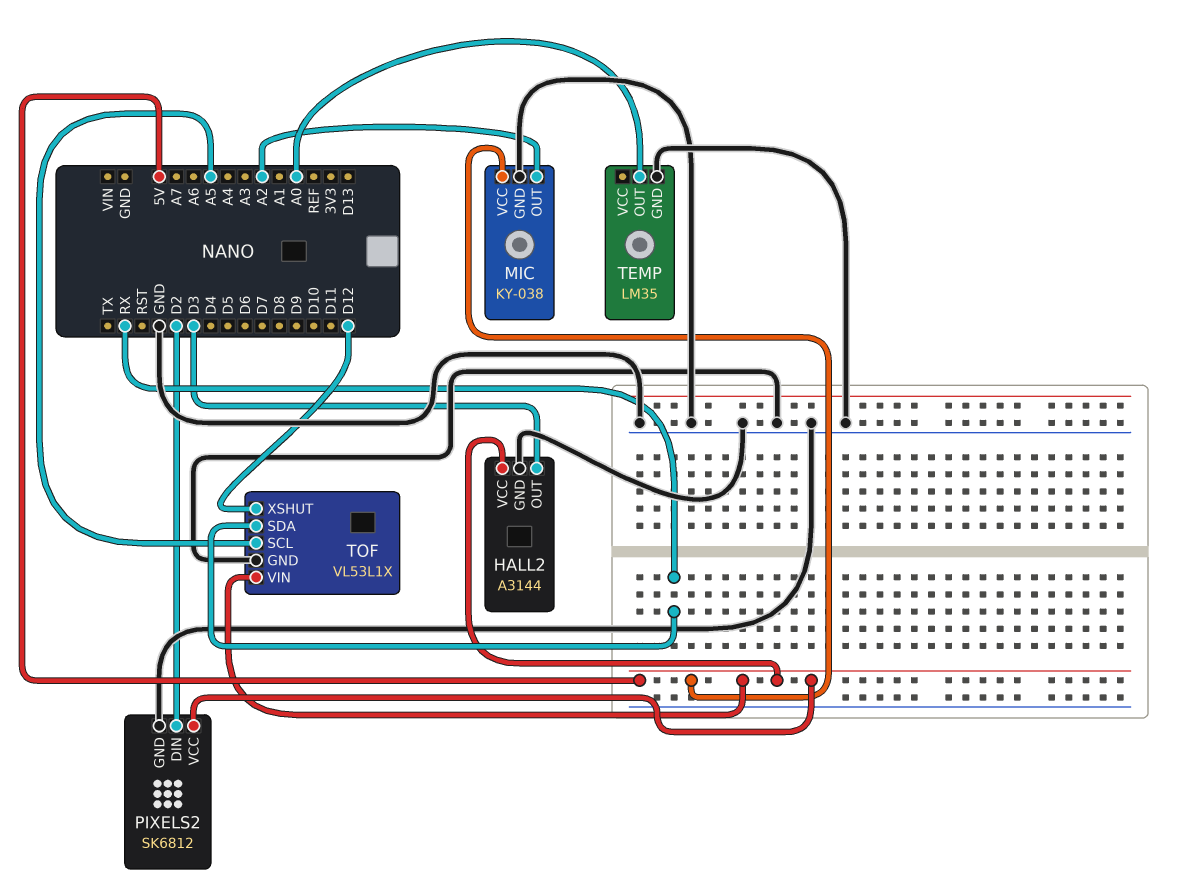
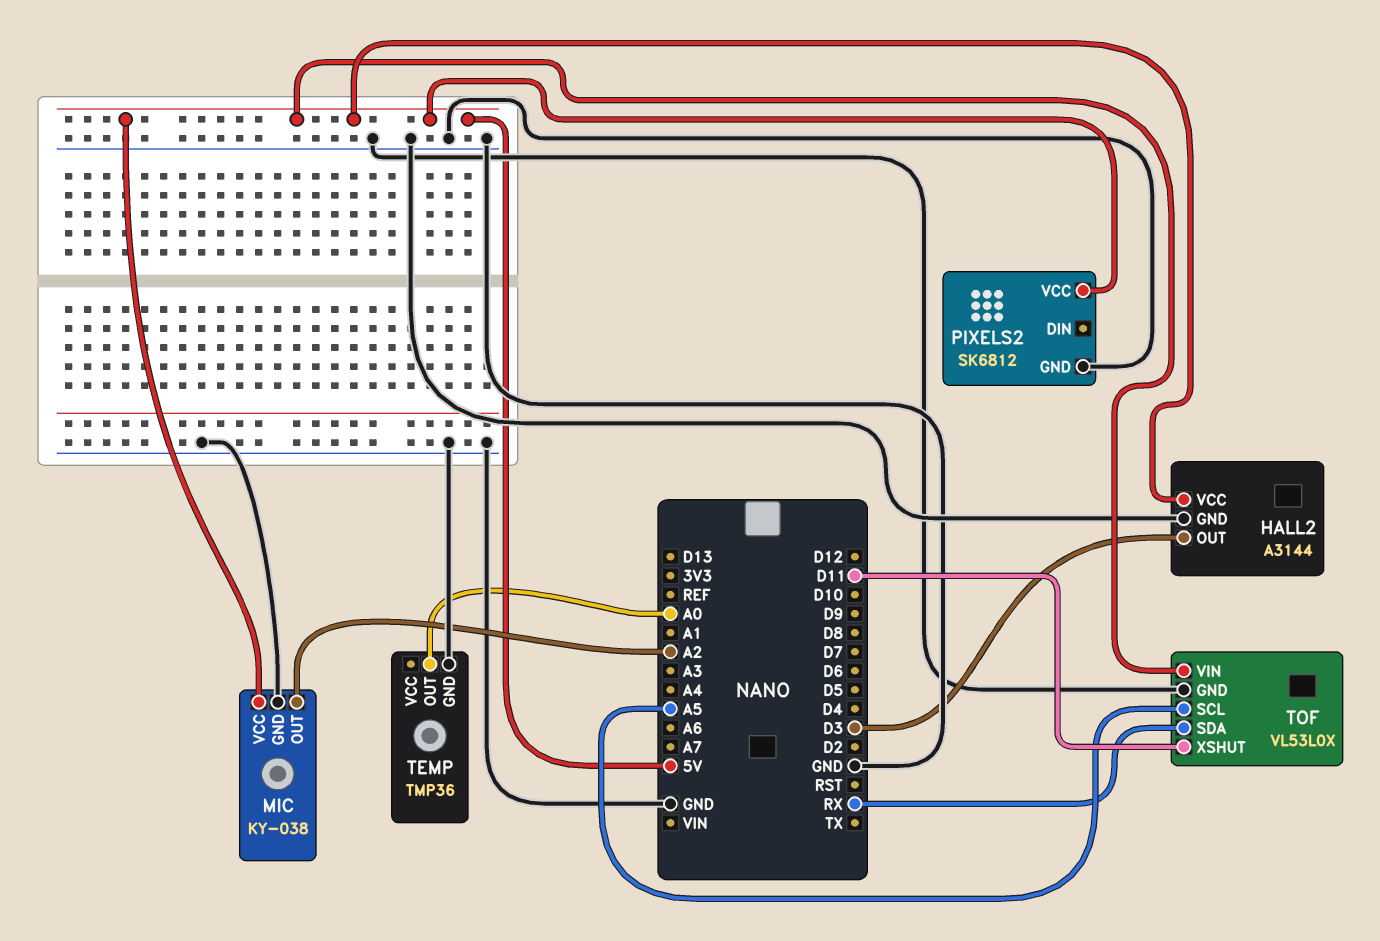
PIXELS2 pin DIN: D2 -> none
TEMP: LM35 -> TMP36
TOF: VL53L1X -> VL53L0X
TOF pin XSHUT: D12 -> D11

